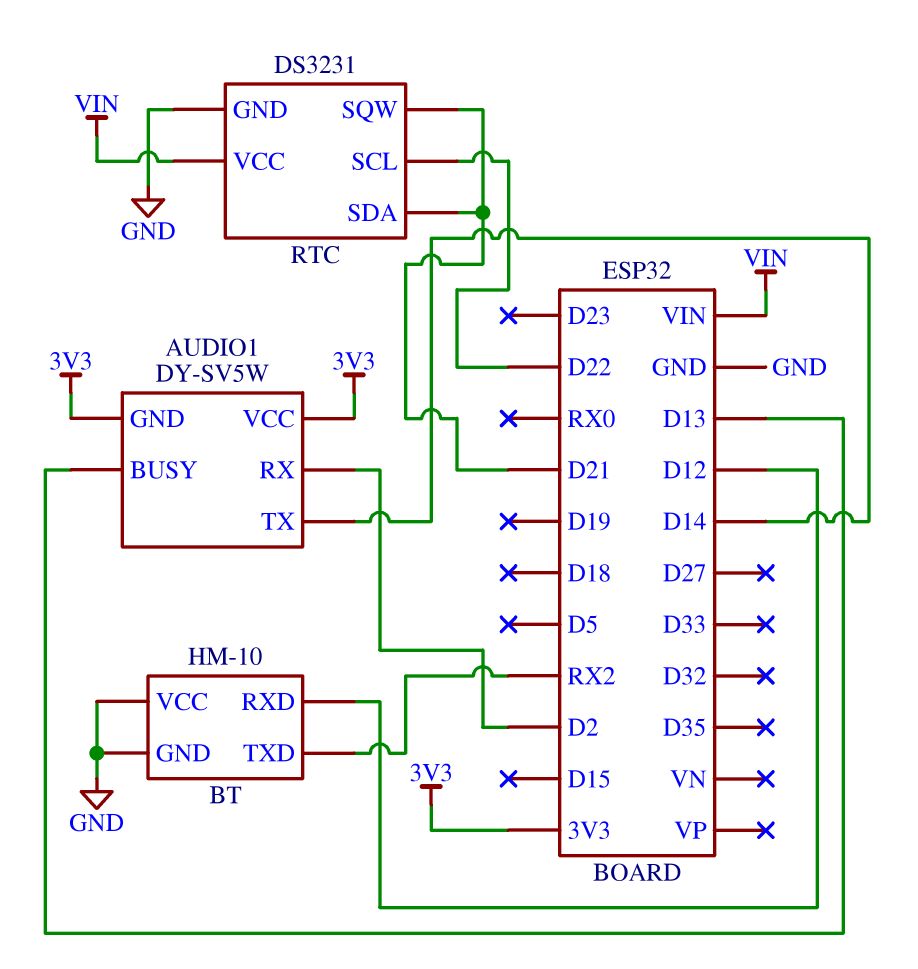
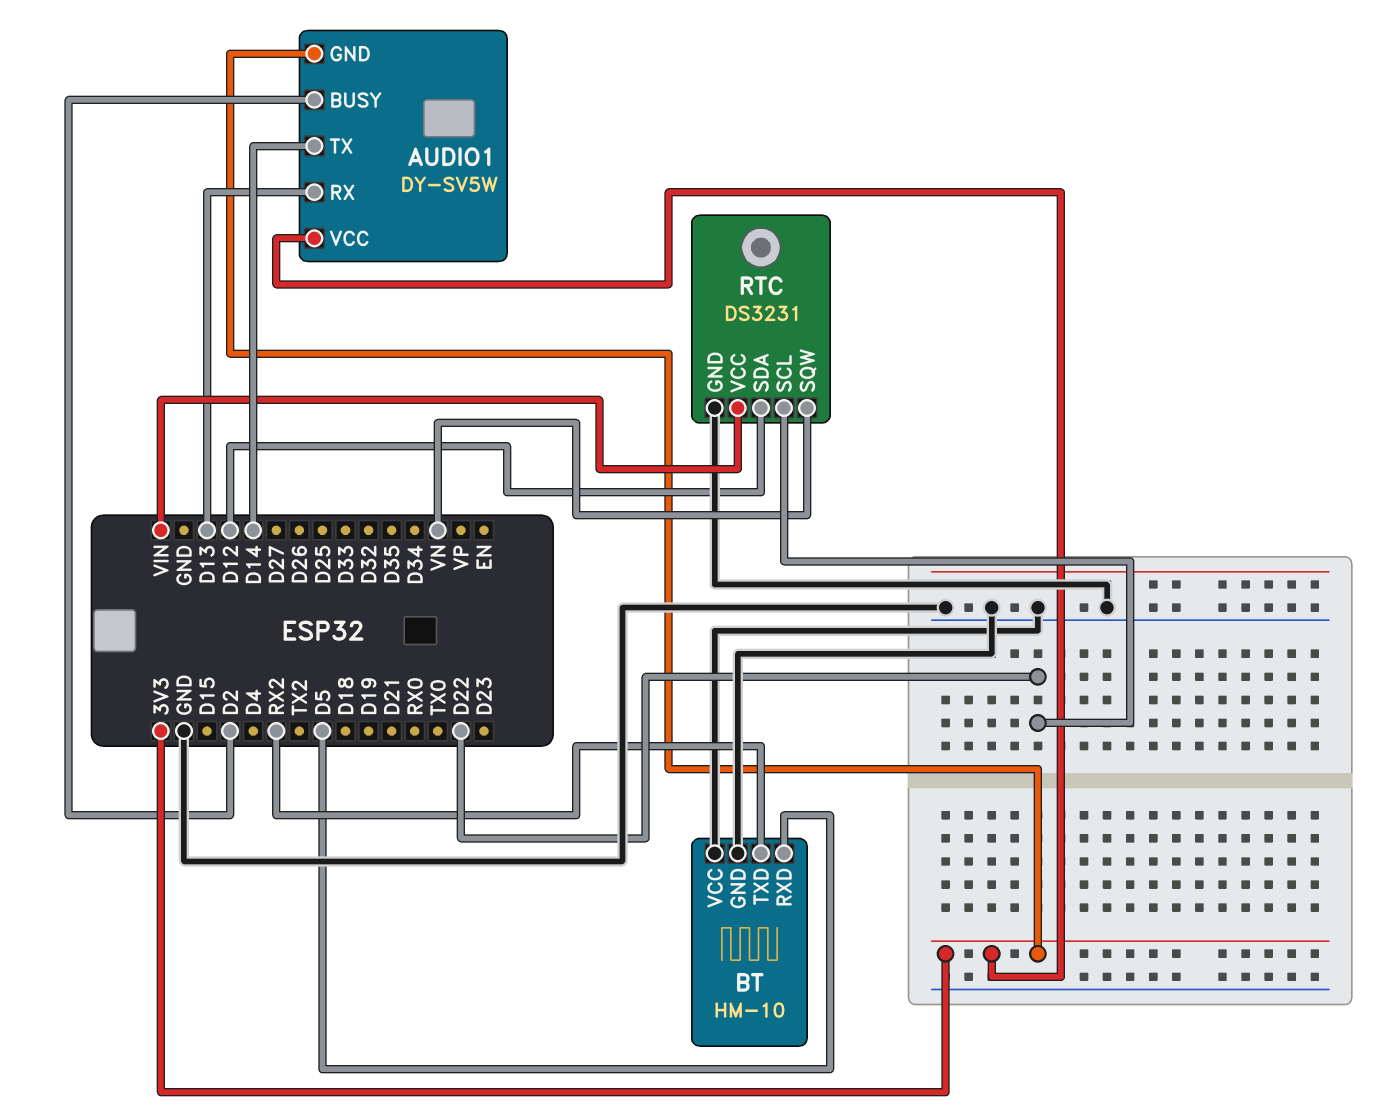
AUDIO1 pin BUSY: D13 -> D2
AUDIO1 pin RX: D2 -> D13
BT pin RXD: D12 -> D5
RTC pin SDA: D21 -> D12
RTC pin SQW: D21 -> VN

